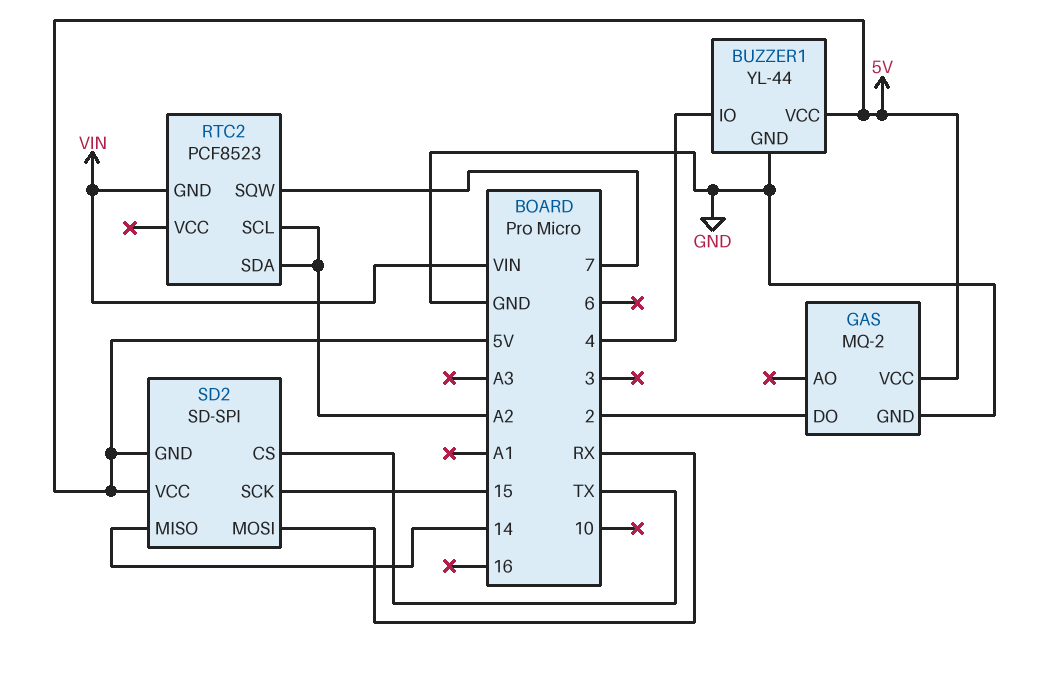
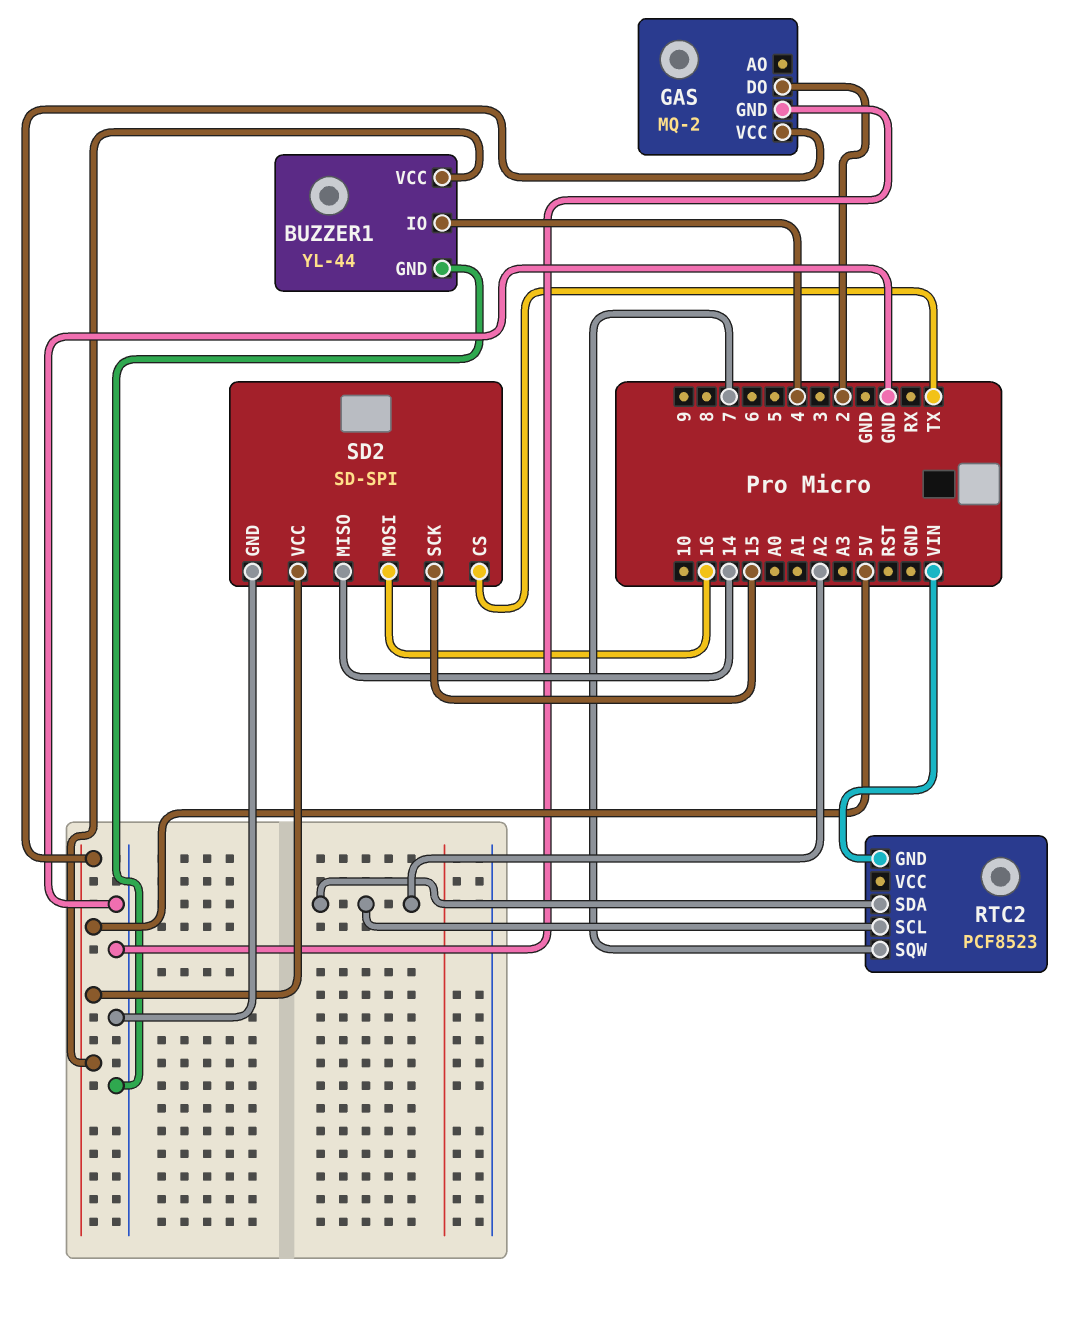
SD2 pin GND: 5V -> GND
SD2 pin MOSI: RX -> 16

